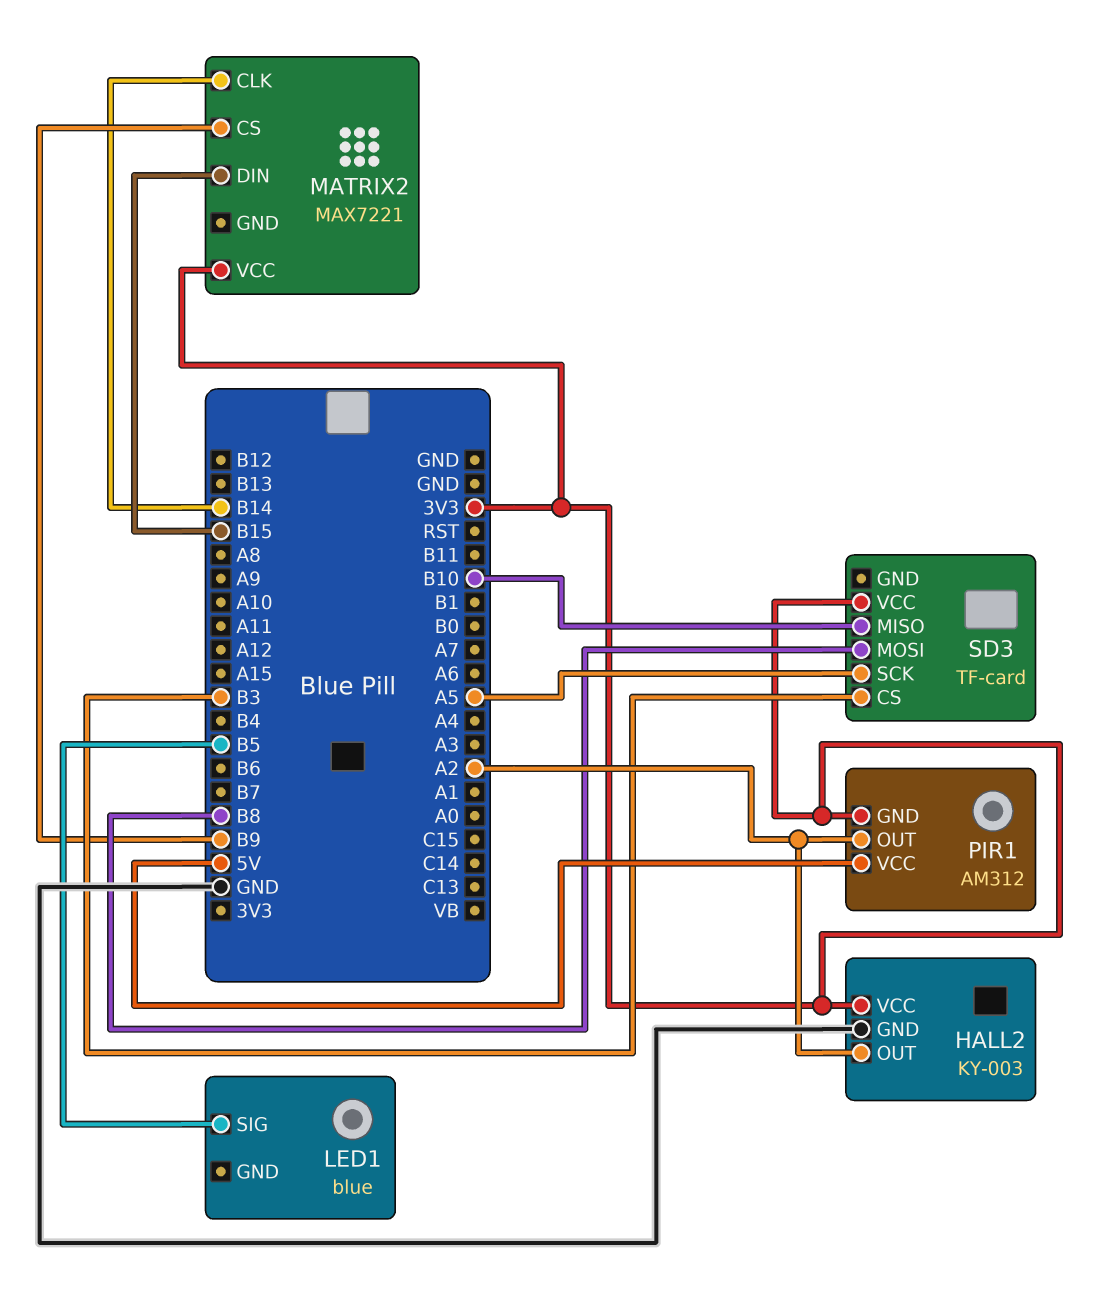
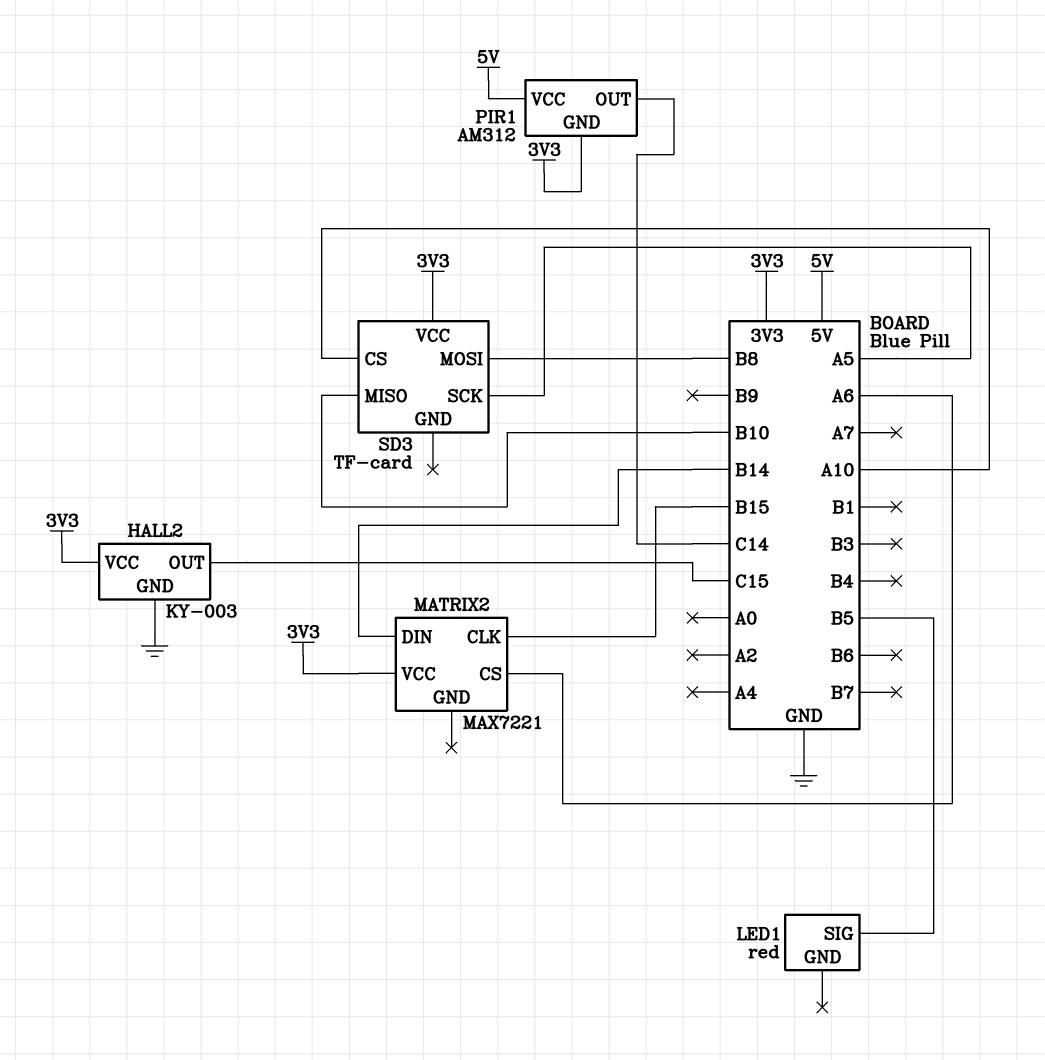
HALL2 pin OUT: A2 -> C15
LED1: blue -> red
MATRIX2 pin CLK: B14 -> B15
MATRIX2 pin CS: B9 -> A6
MATRIX2 pin DIN: B15 -> B14
PIR1 pin OUT: A2 -> C14
SD3 pin CS: B3 -> A10

